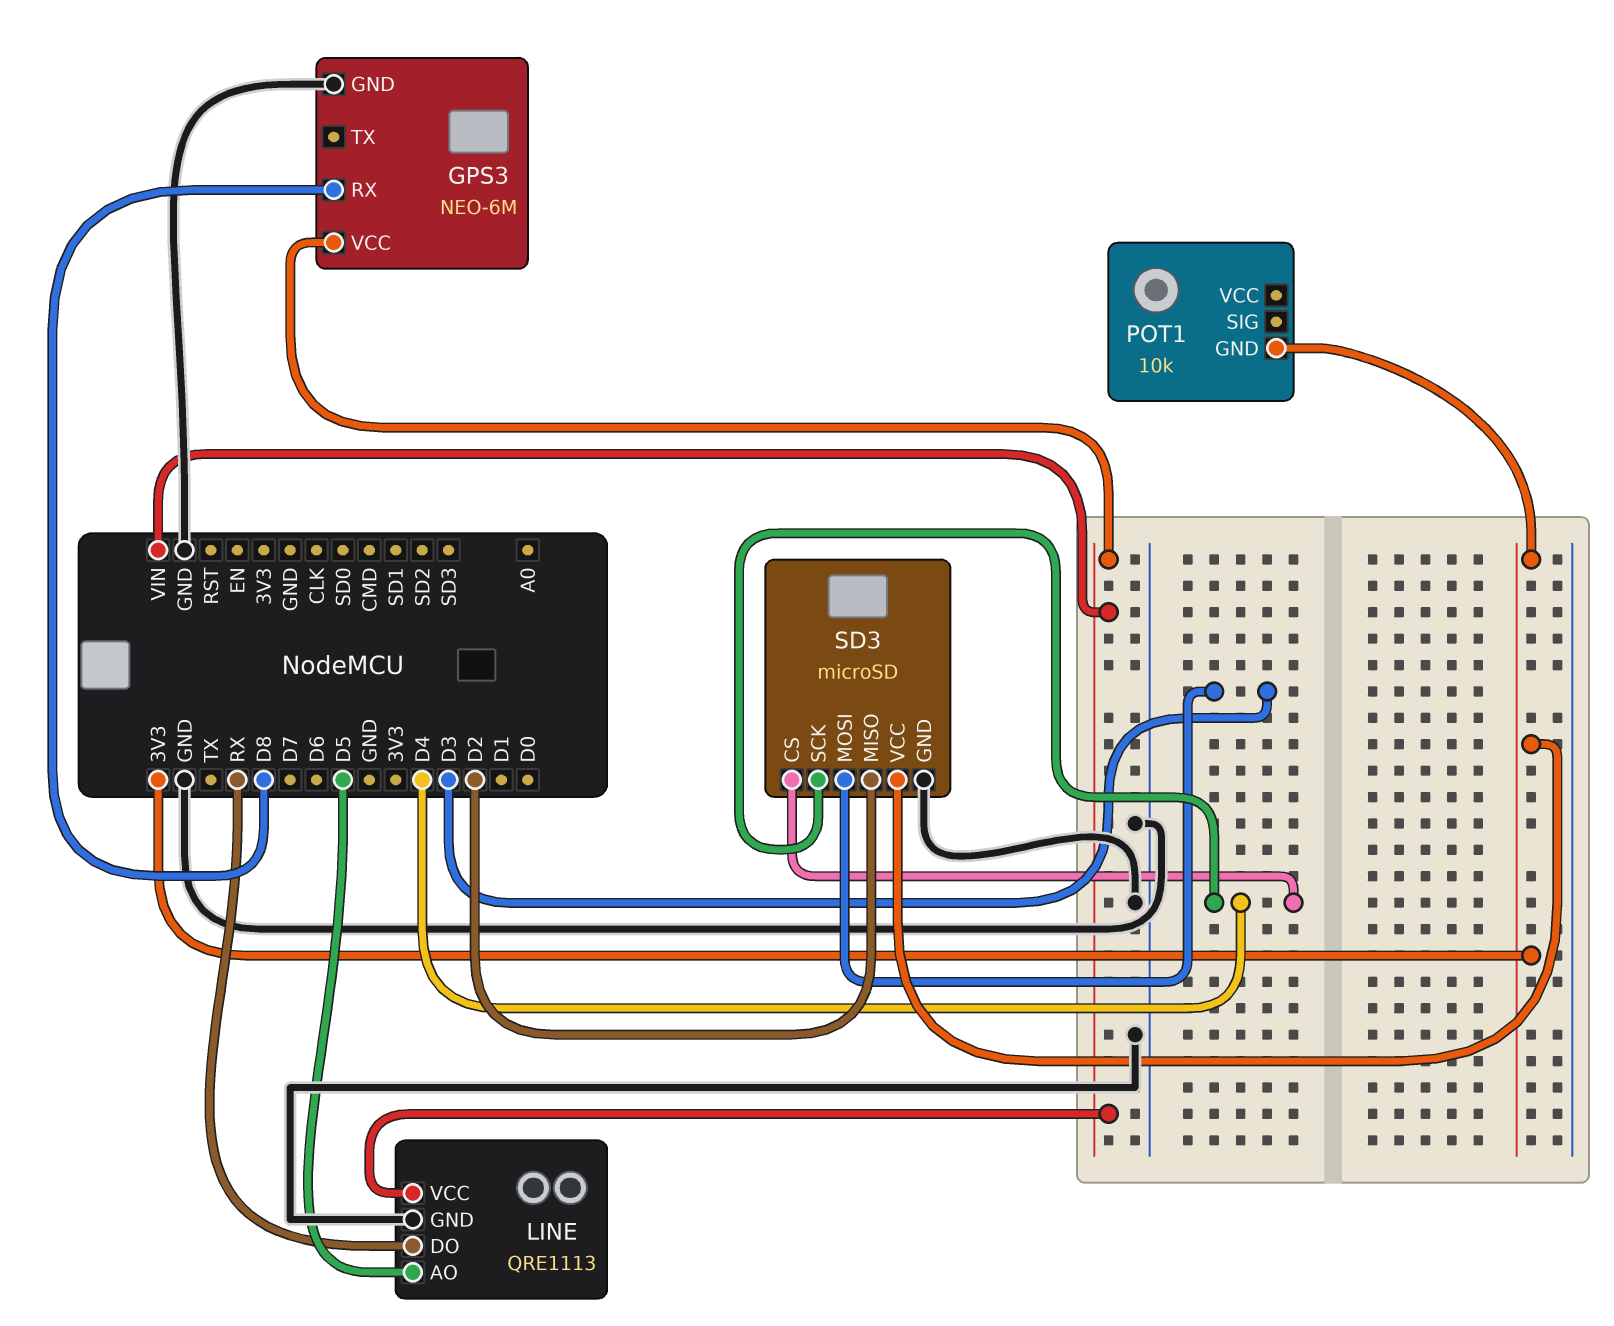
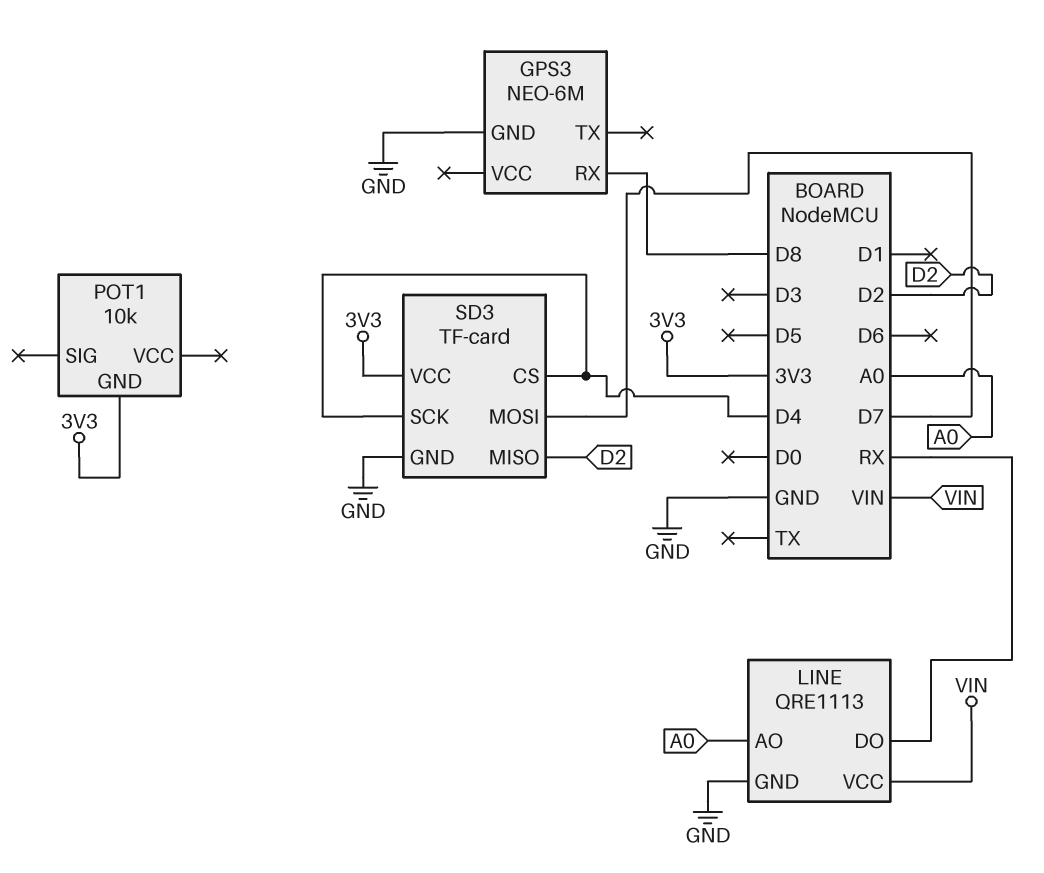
GPS3 pin VCC: VIN -> none
LINE pin AO: D5 -> A0
SD3: microSD -> TF-card
SD3 pin MOSI: D3 -> D7

